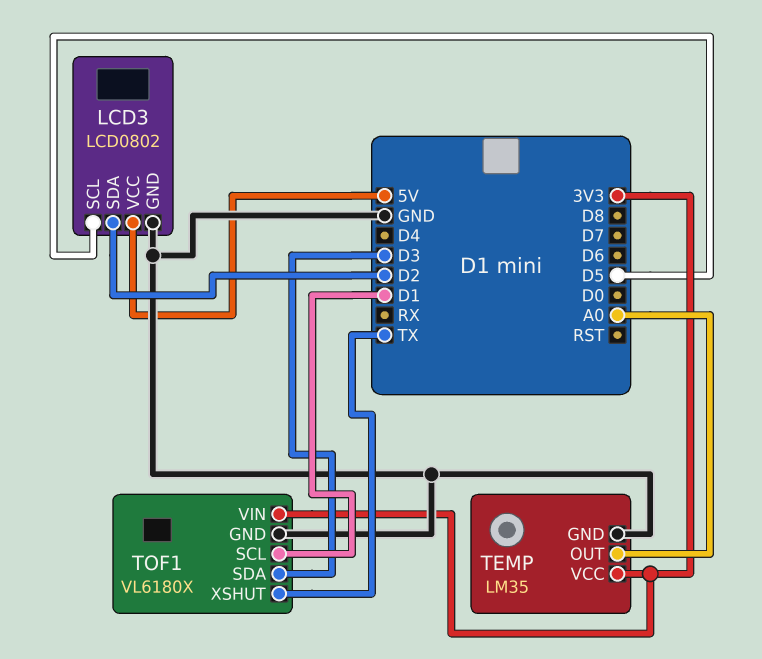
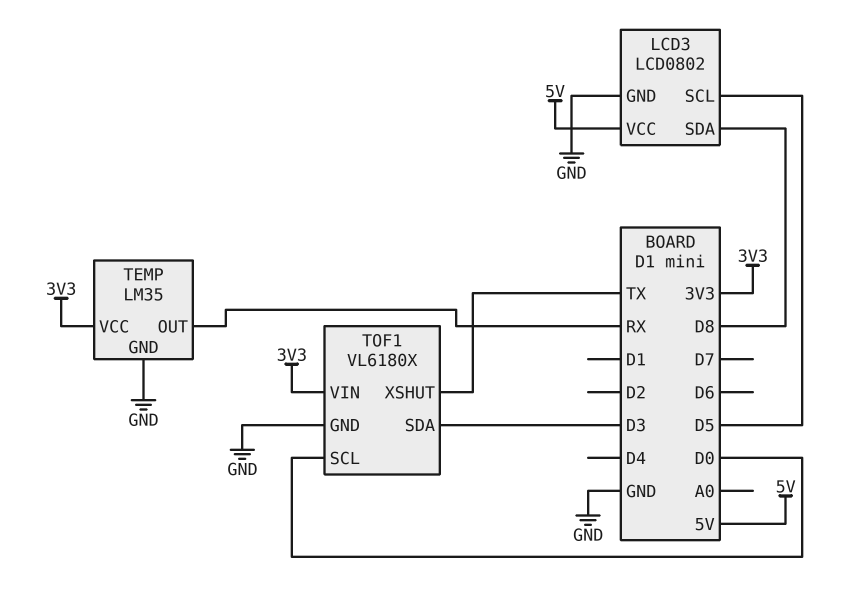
LCD3 pin SDA: D2 -> D8
TEMP pin OUT: A0 -> RX
TOF1 pin SCL: D1 -> D0

